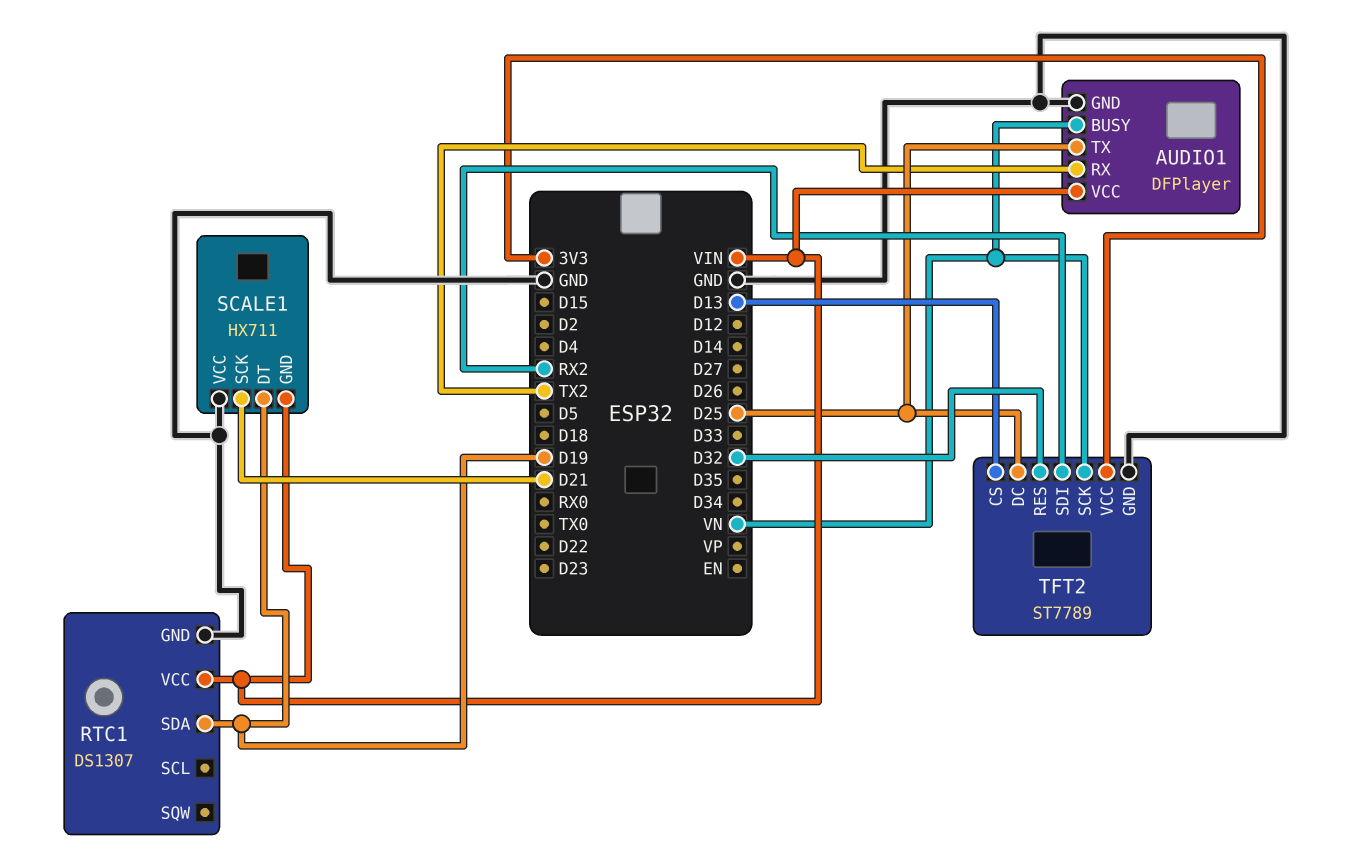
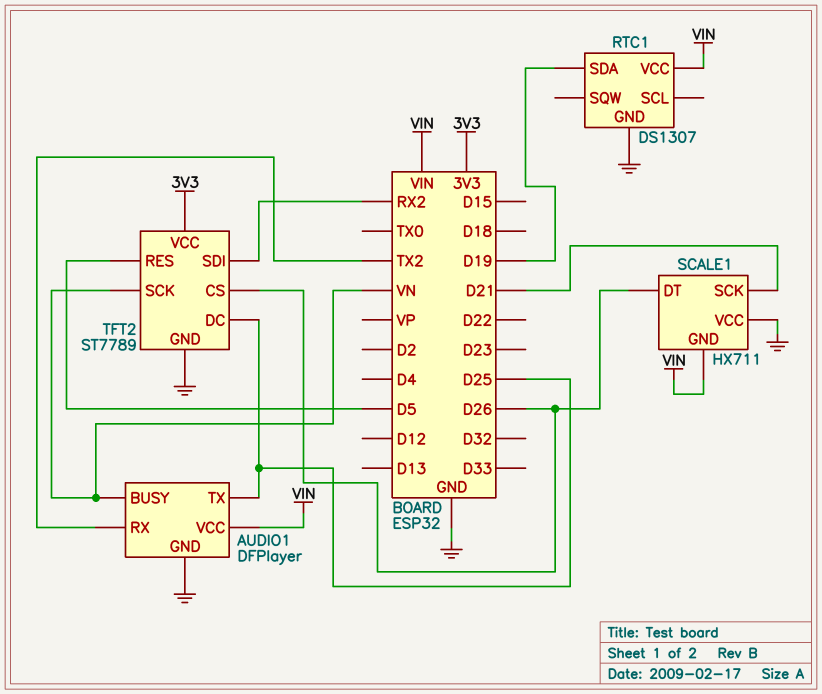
SCALE1 pin DT: D19 -> D26
TFT2 pin CS: D13 -> D26
TFT2 pin RES: D32 -> D5

